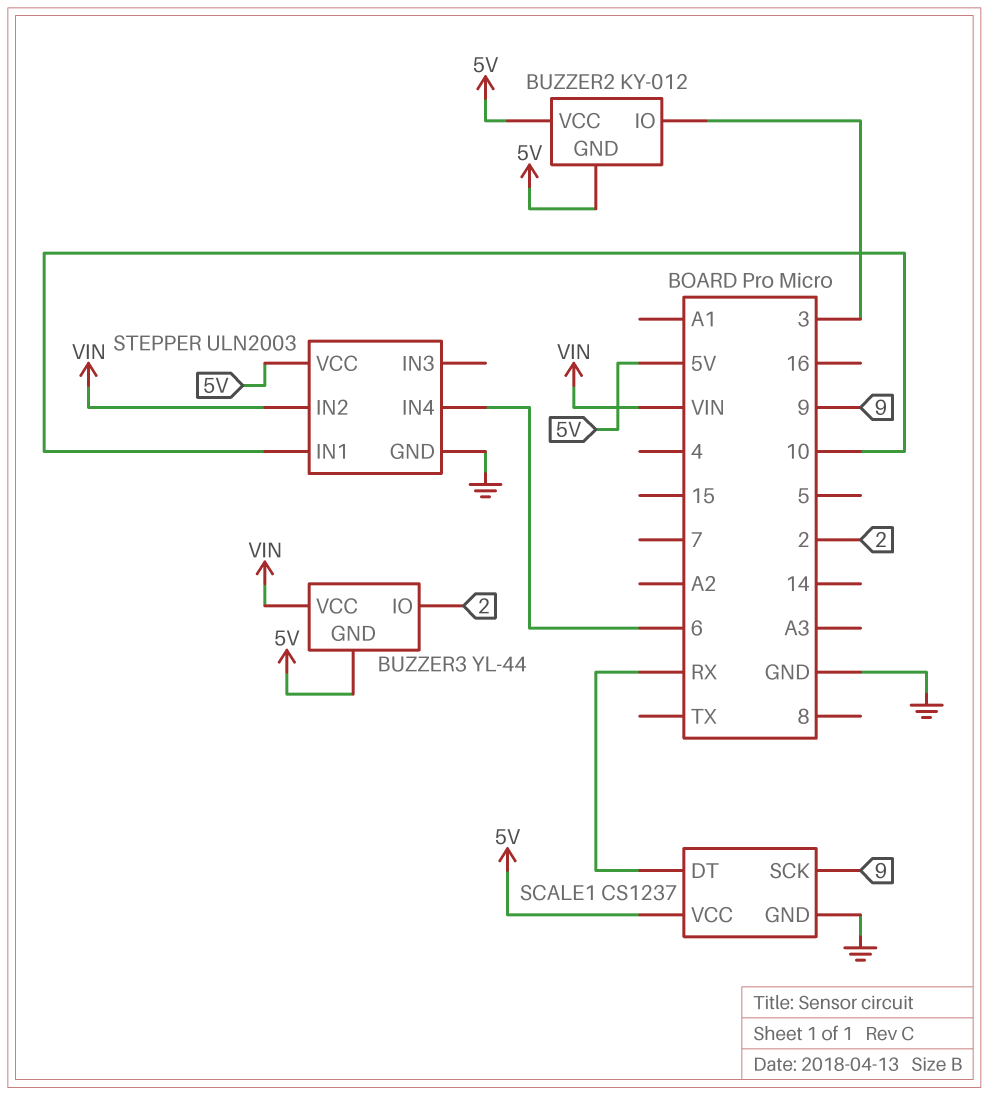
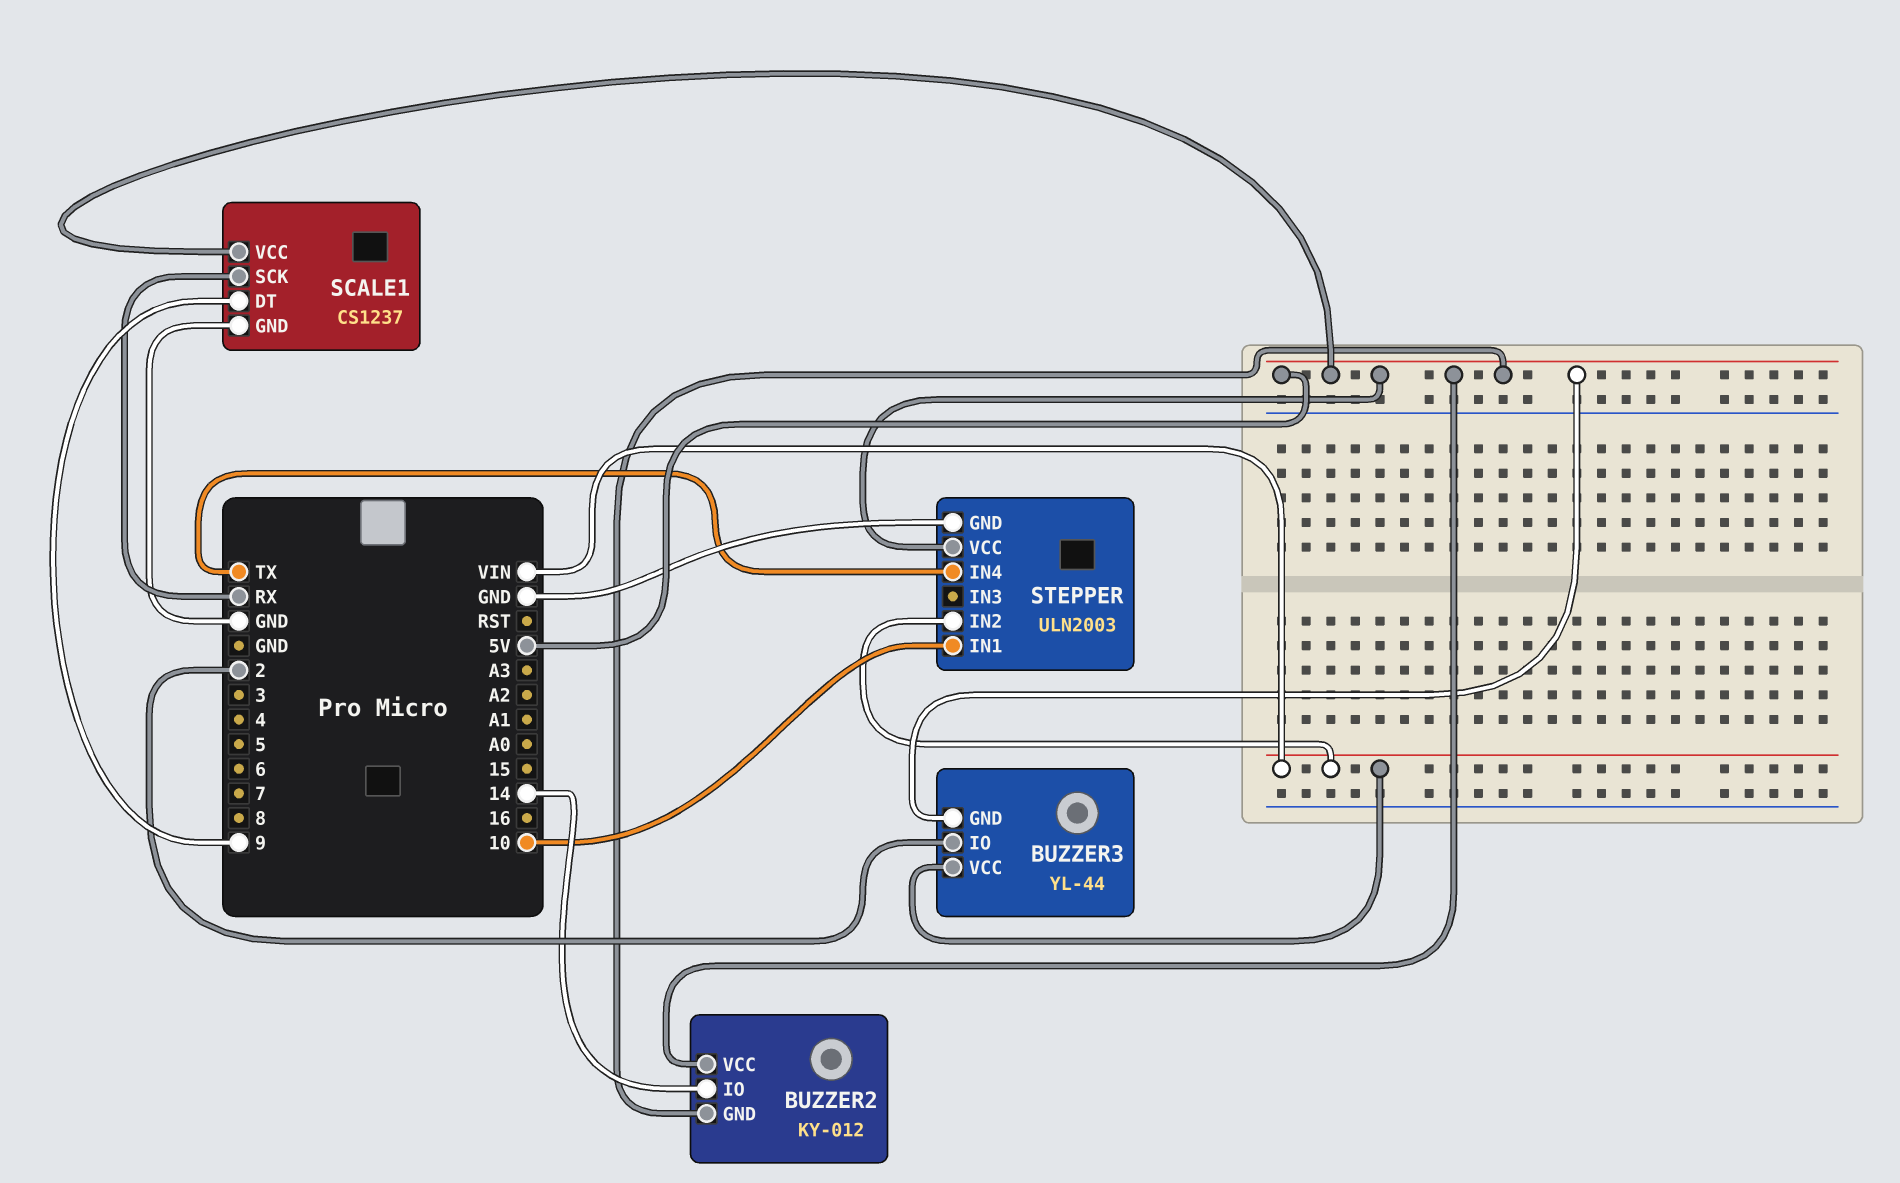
BUZZER2 pin IO: 3 -> 14
SCALE1 pin DT: RX -> 9
SCALE1 pin SCK: 9 -> RX
STEPPER pin IN4: 6 -> TX

